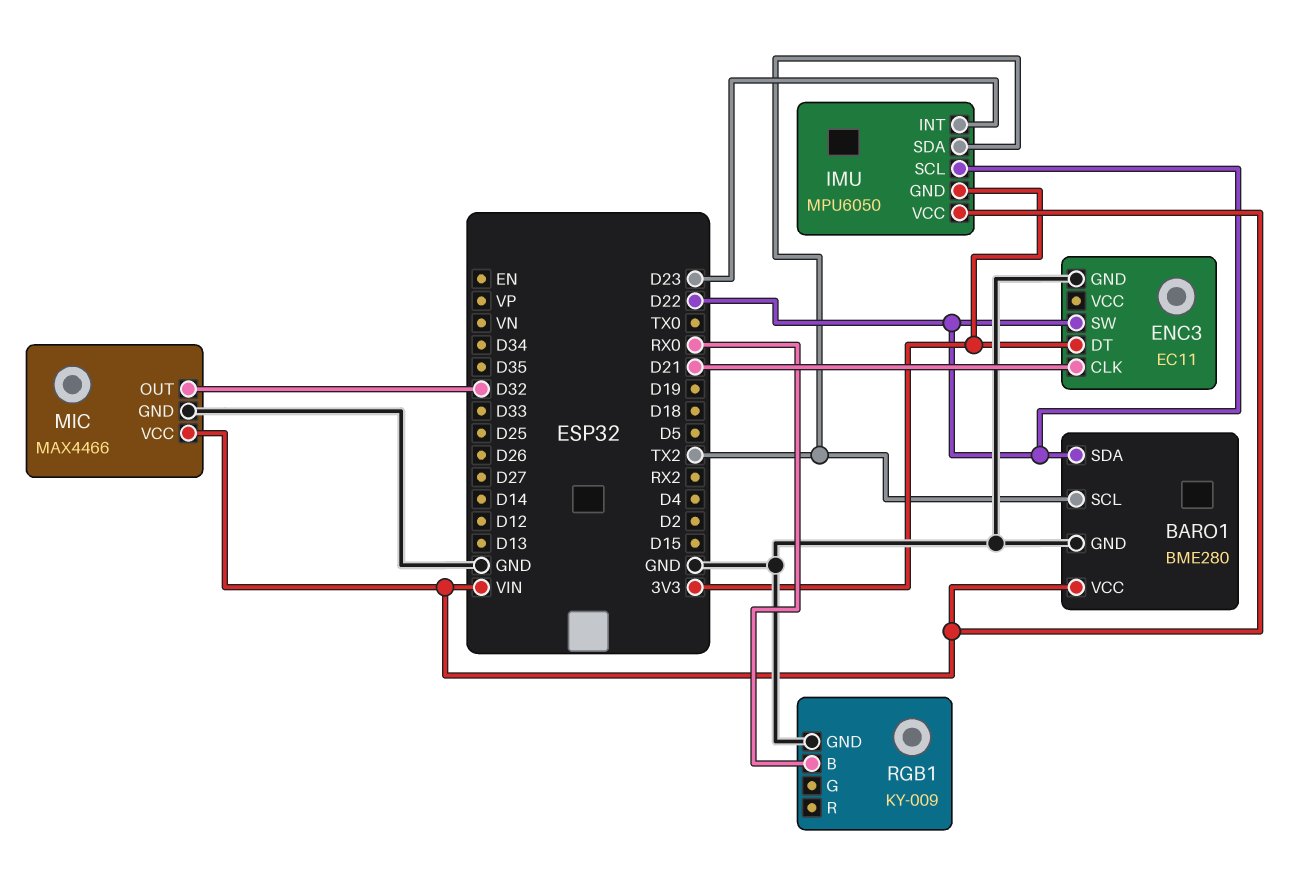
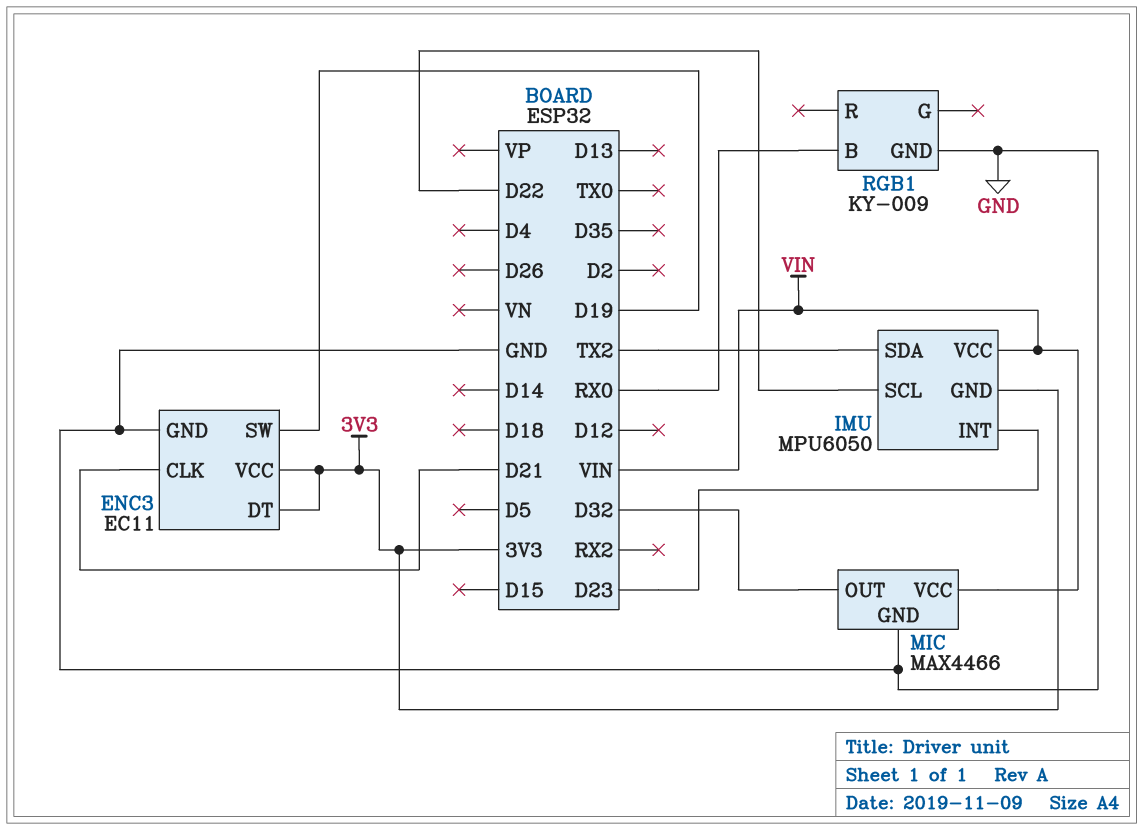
BARO1: BME280 -> none
BARO1 pin GND: GND -> none
BARO1 pin SCL: TX2 -> none
BARO1 pin SDA: D22 -> none
BARO1 pin VCC: VIN -> none
ENC3 pin SW: D22 -> D19
ENC3 pin VCC: none -> 3V3

